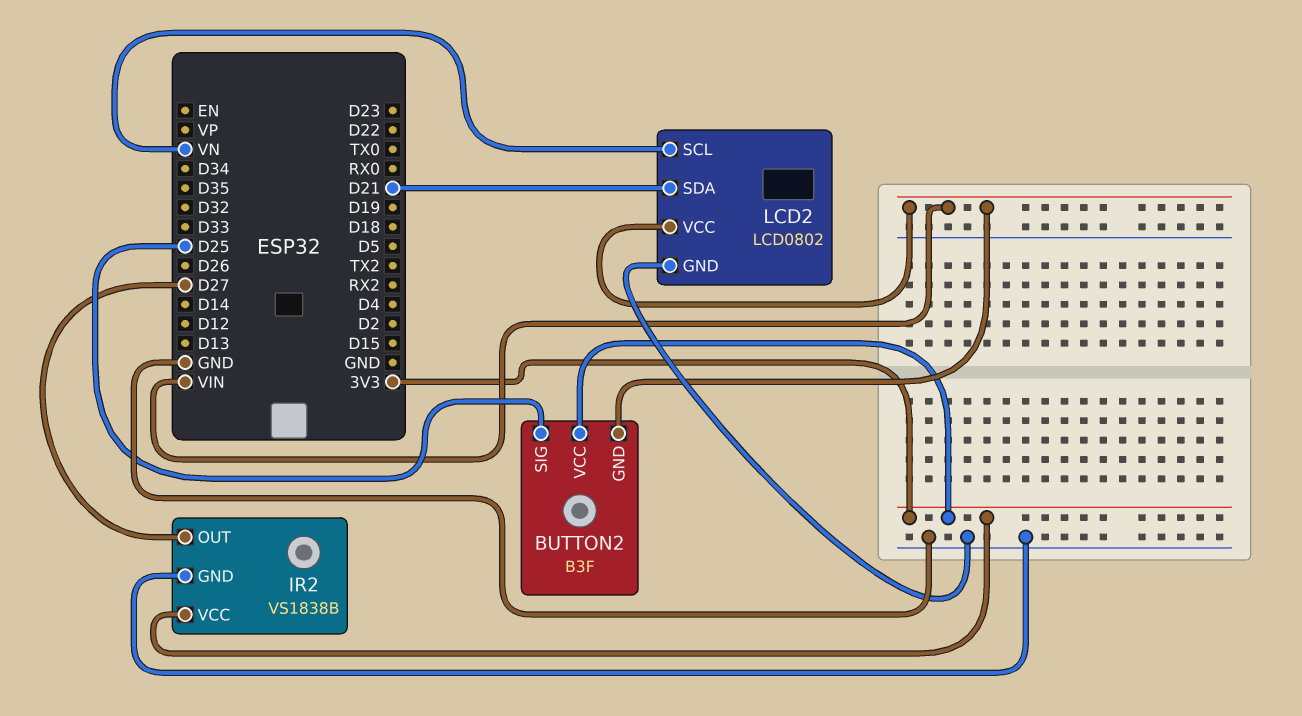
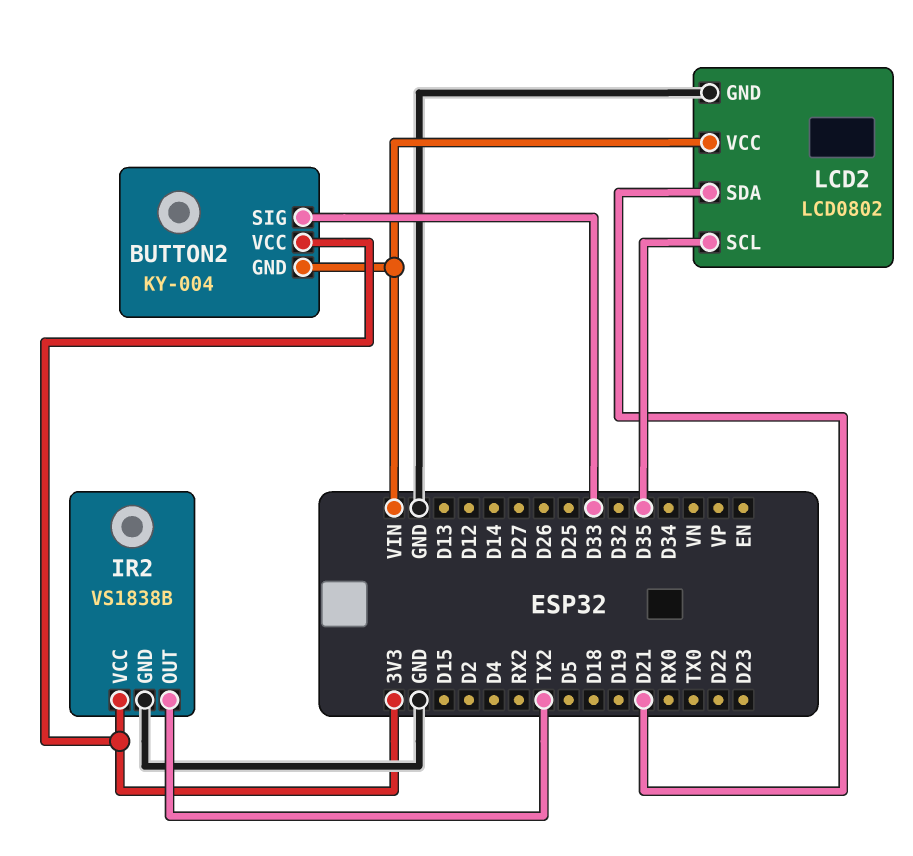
BUTTON2: B3F -> KY-004
BUTTON2 pin SIG: D25 -> D33
IR2 pin OUT: D27 -> TX2
LCD2 pin SCL: VN -> D35

